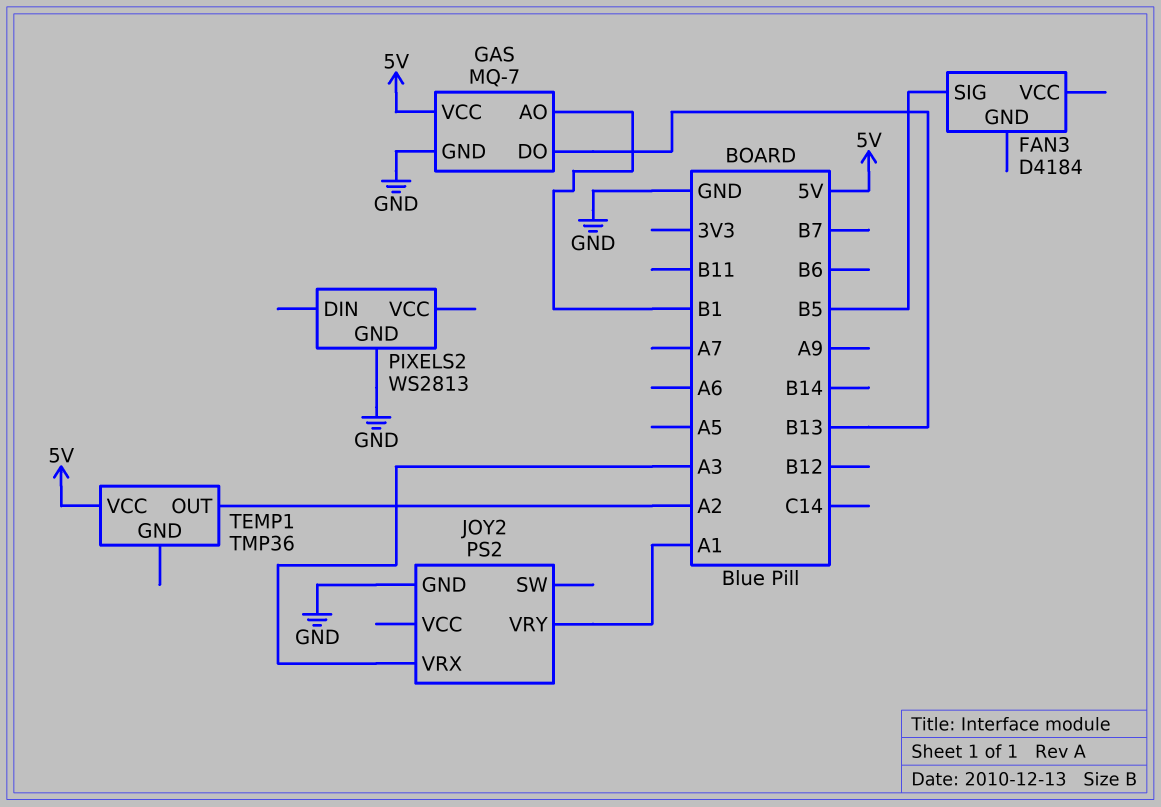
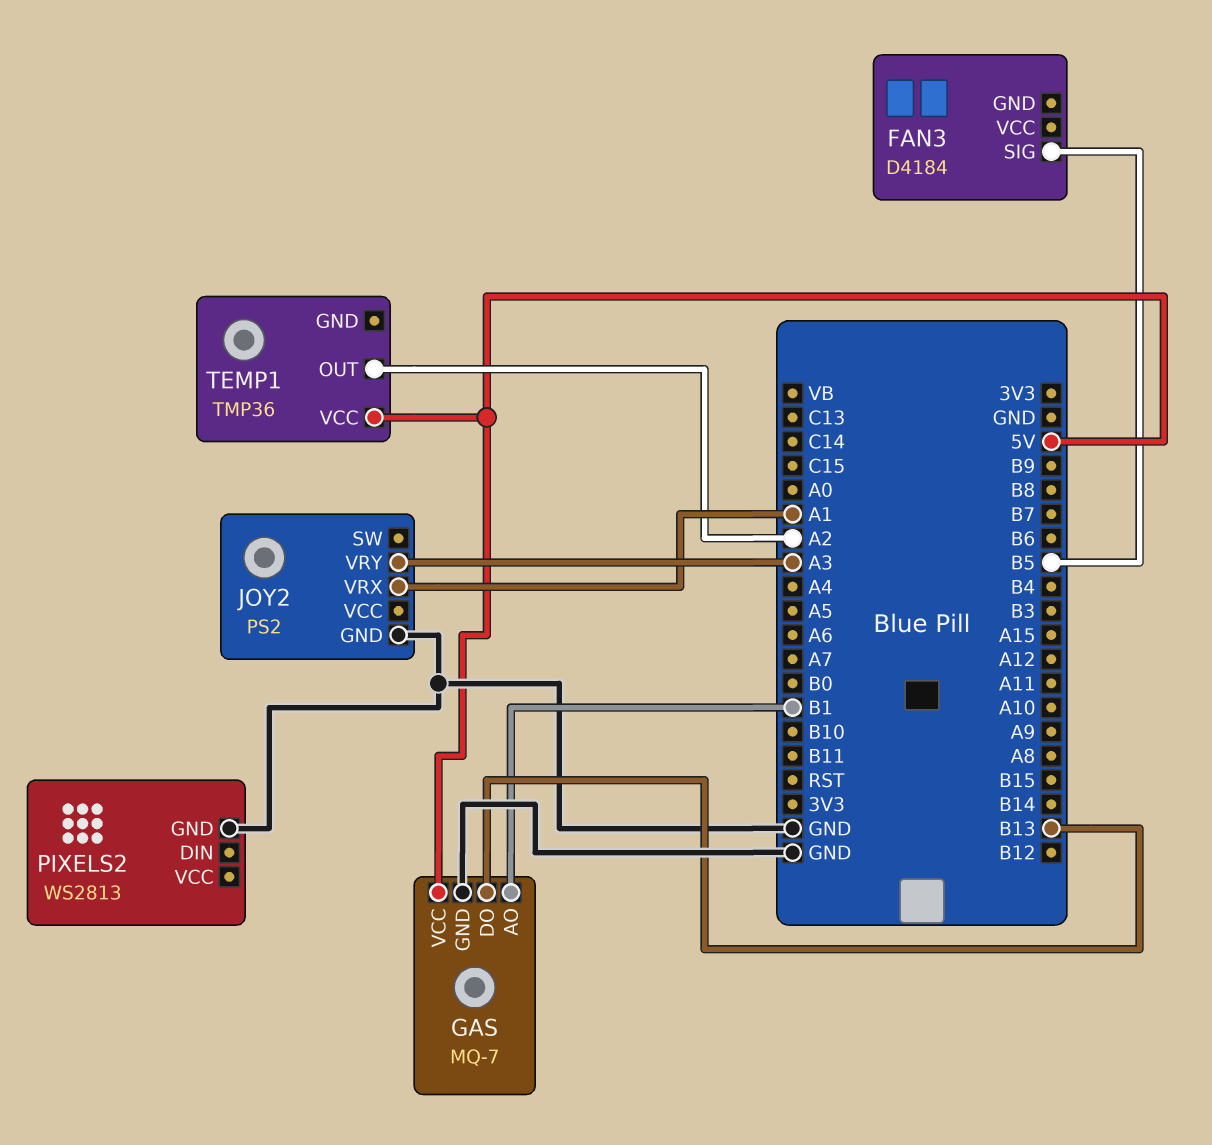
JOY2 pin VRX: A3 -> A1
JOY2 pin VRY: A1 -> A3

